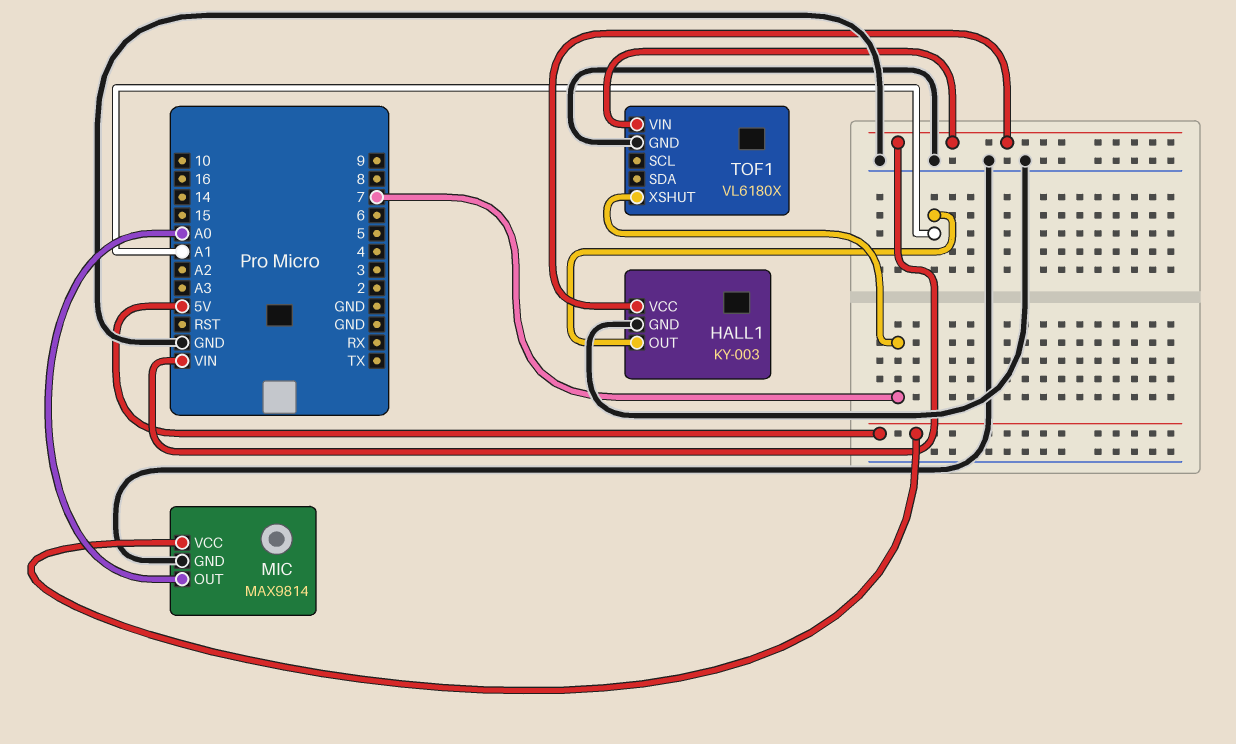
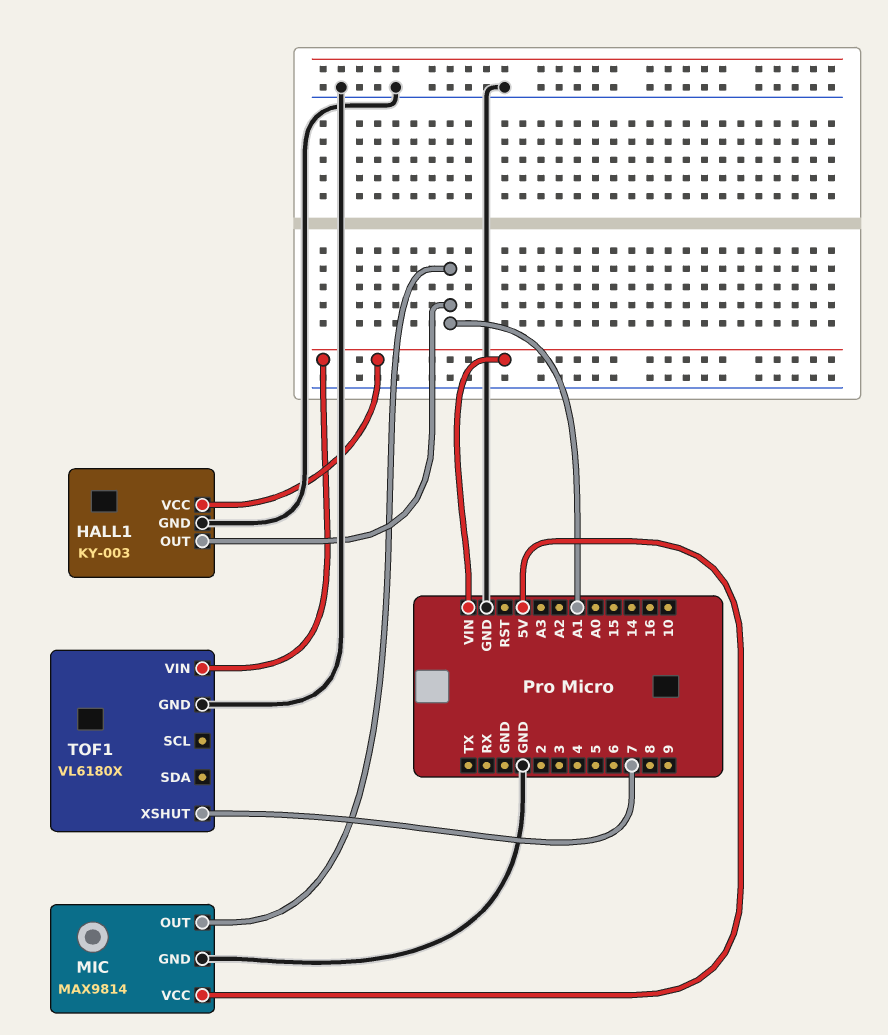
MIC pin OUT: A0 -> A1

